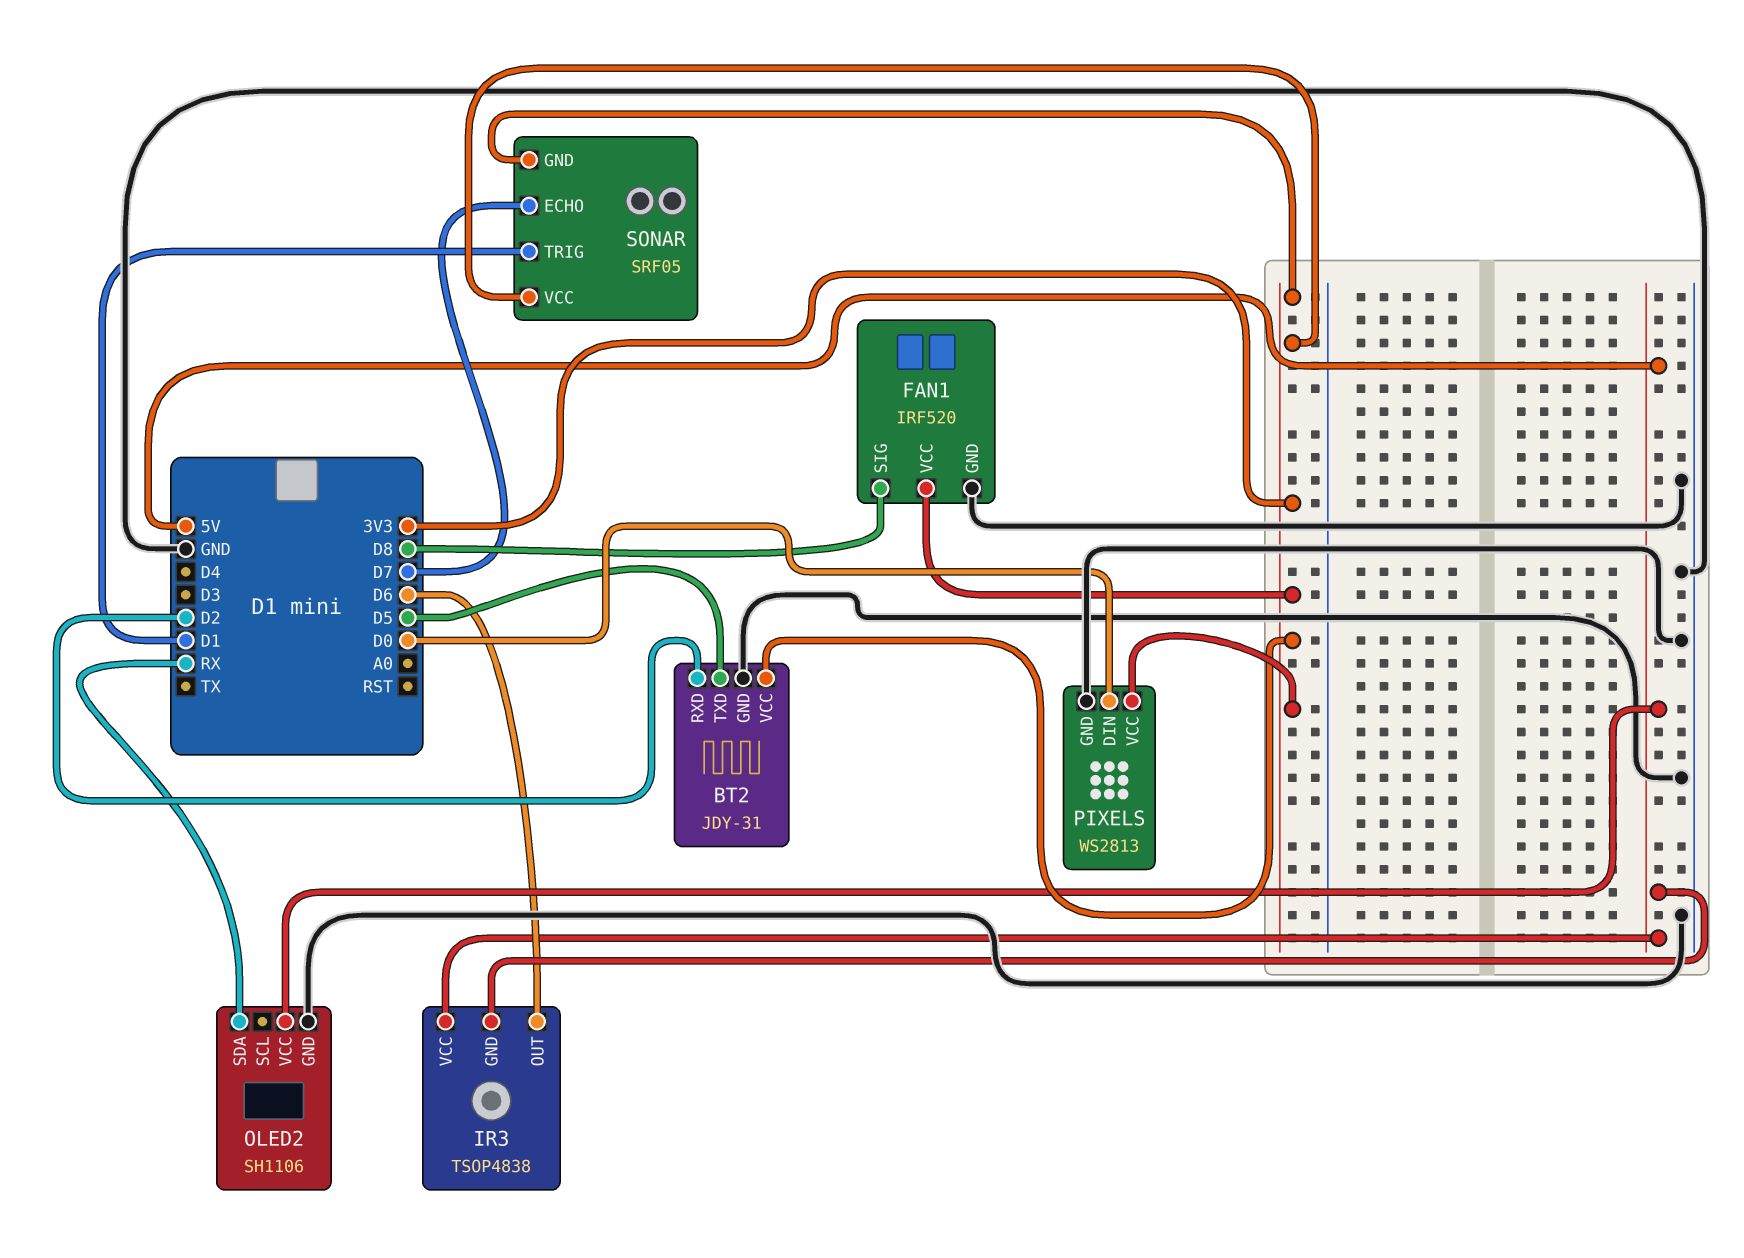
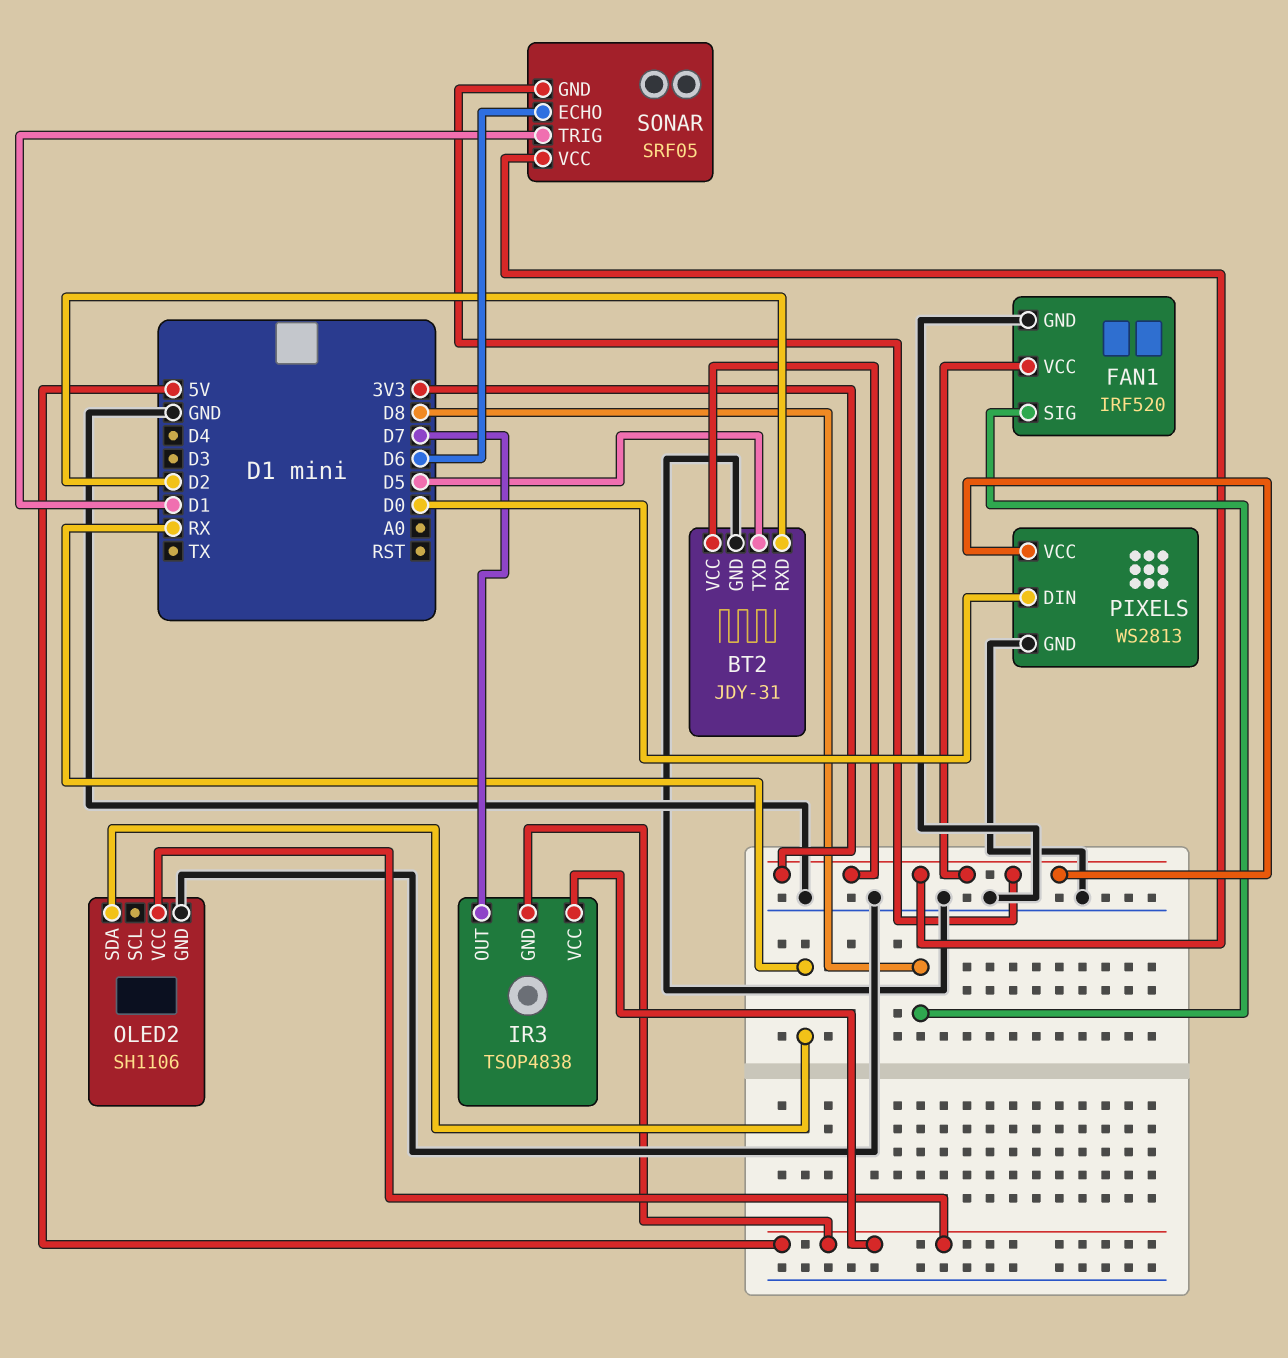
IR3 pin OUT: D6 -> D7
SONAR pin ECHO: D7 -> D6

